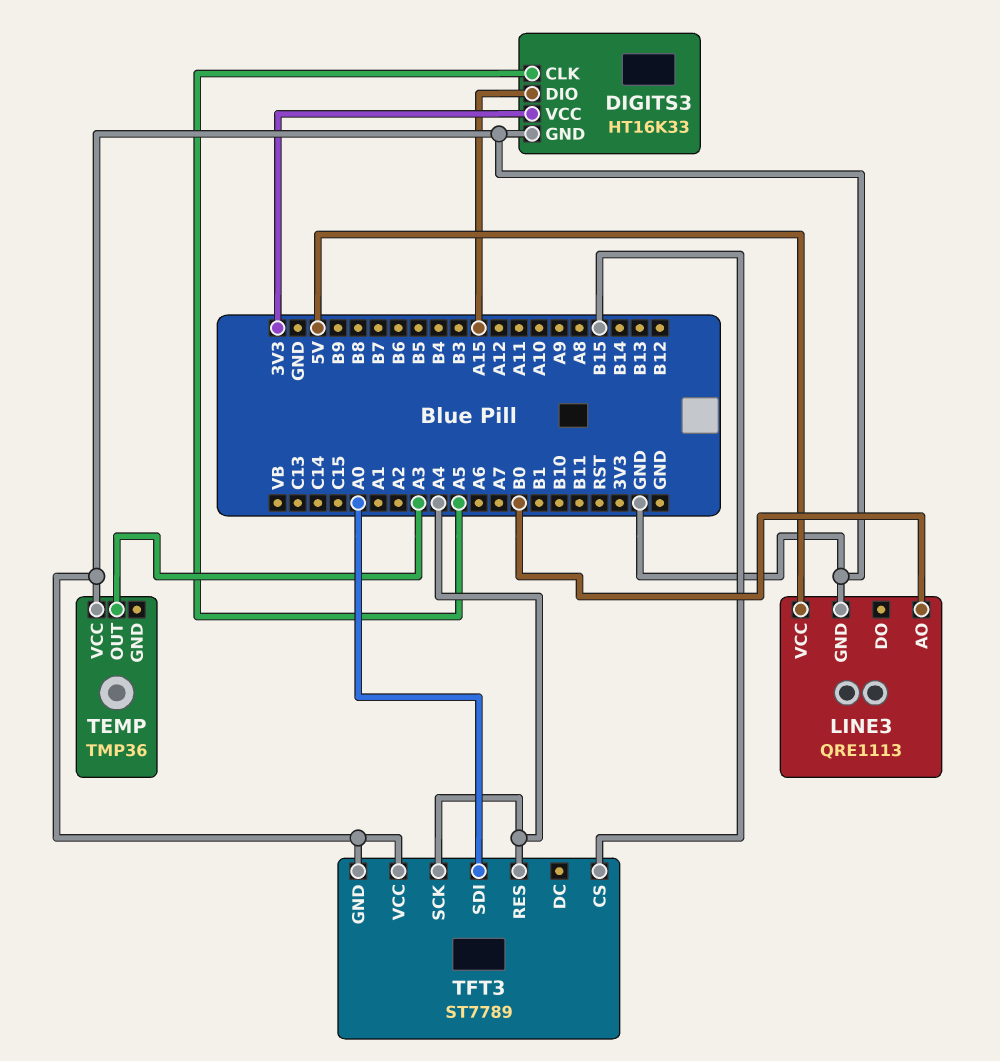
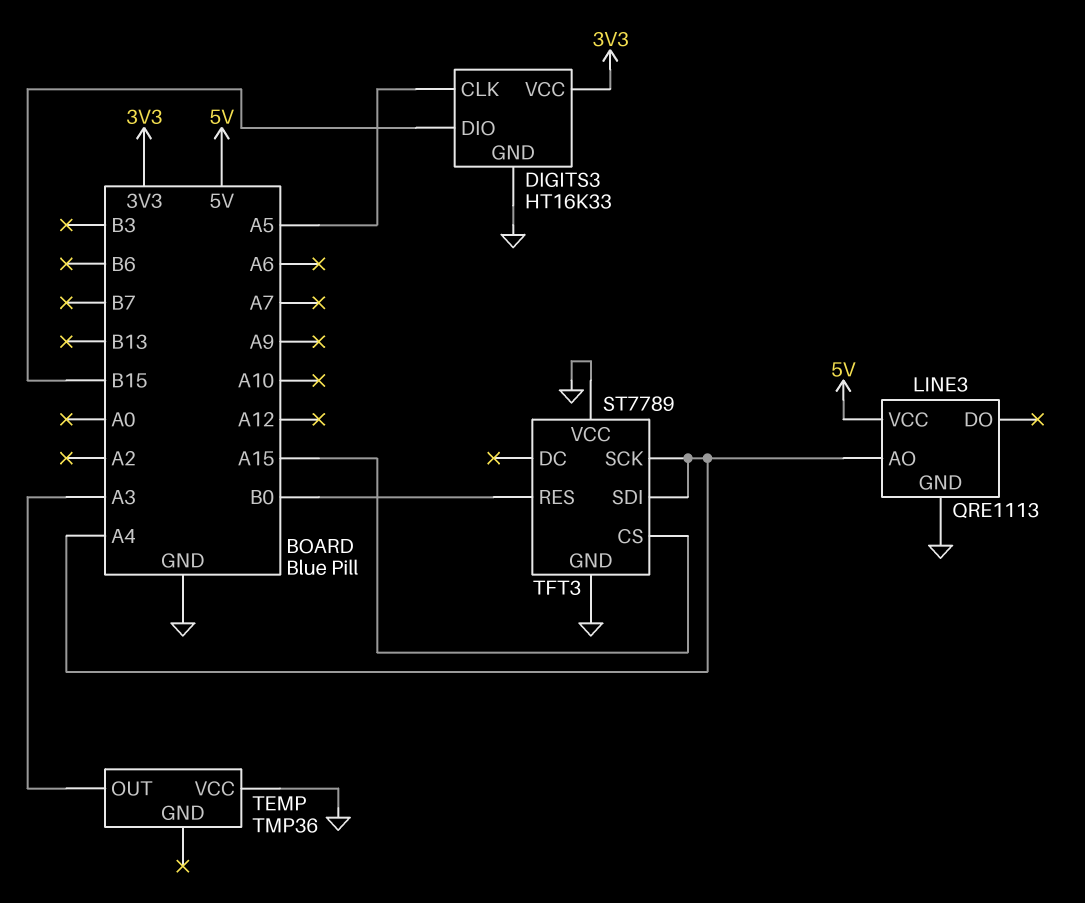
DIGITS3 pin DIO: A15 -> B15
LINE3 pin AO: B0 -> A4
TFT3 pin CS: B15 -> A15
TFT3 pin RES: A4 -> B0
TFT3 pin SDI: A0 -> A4

